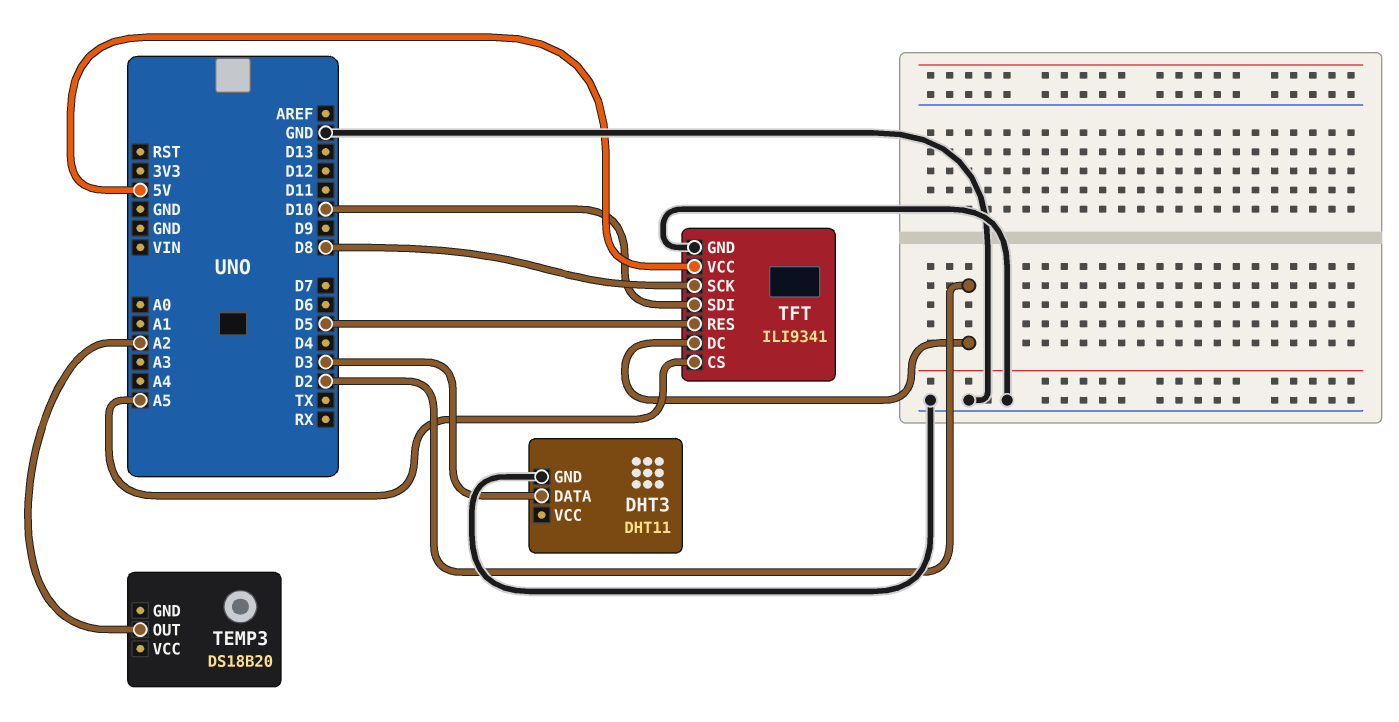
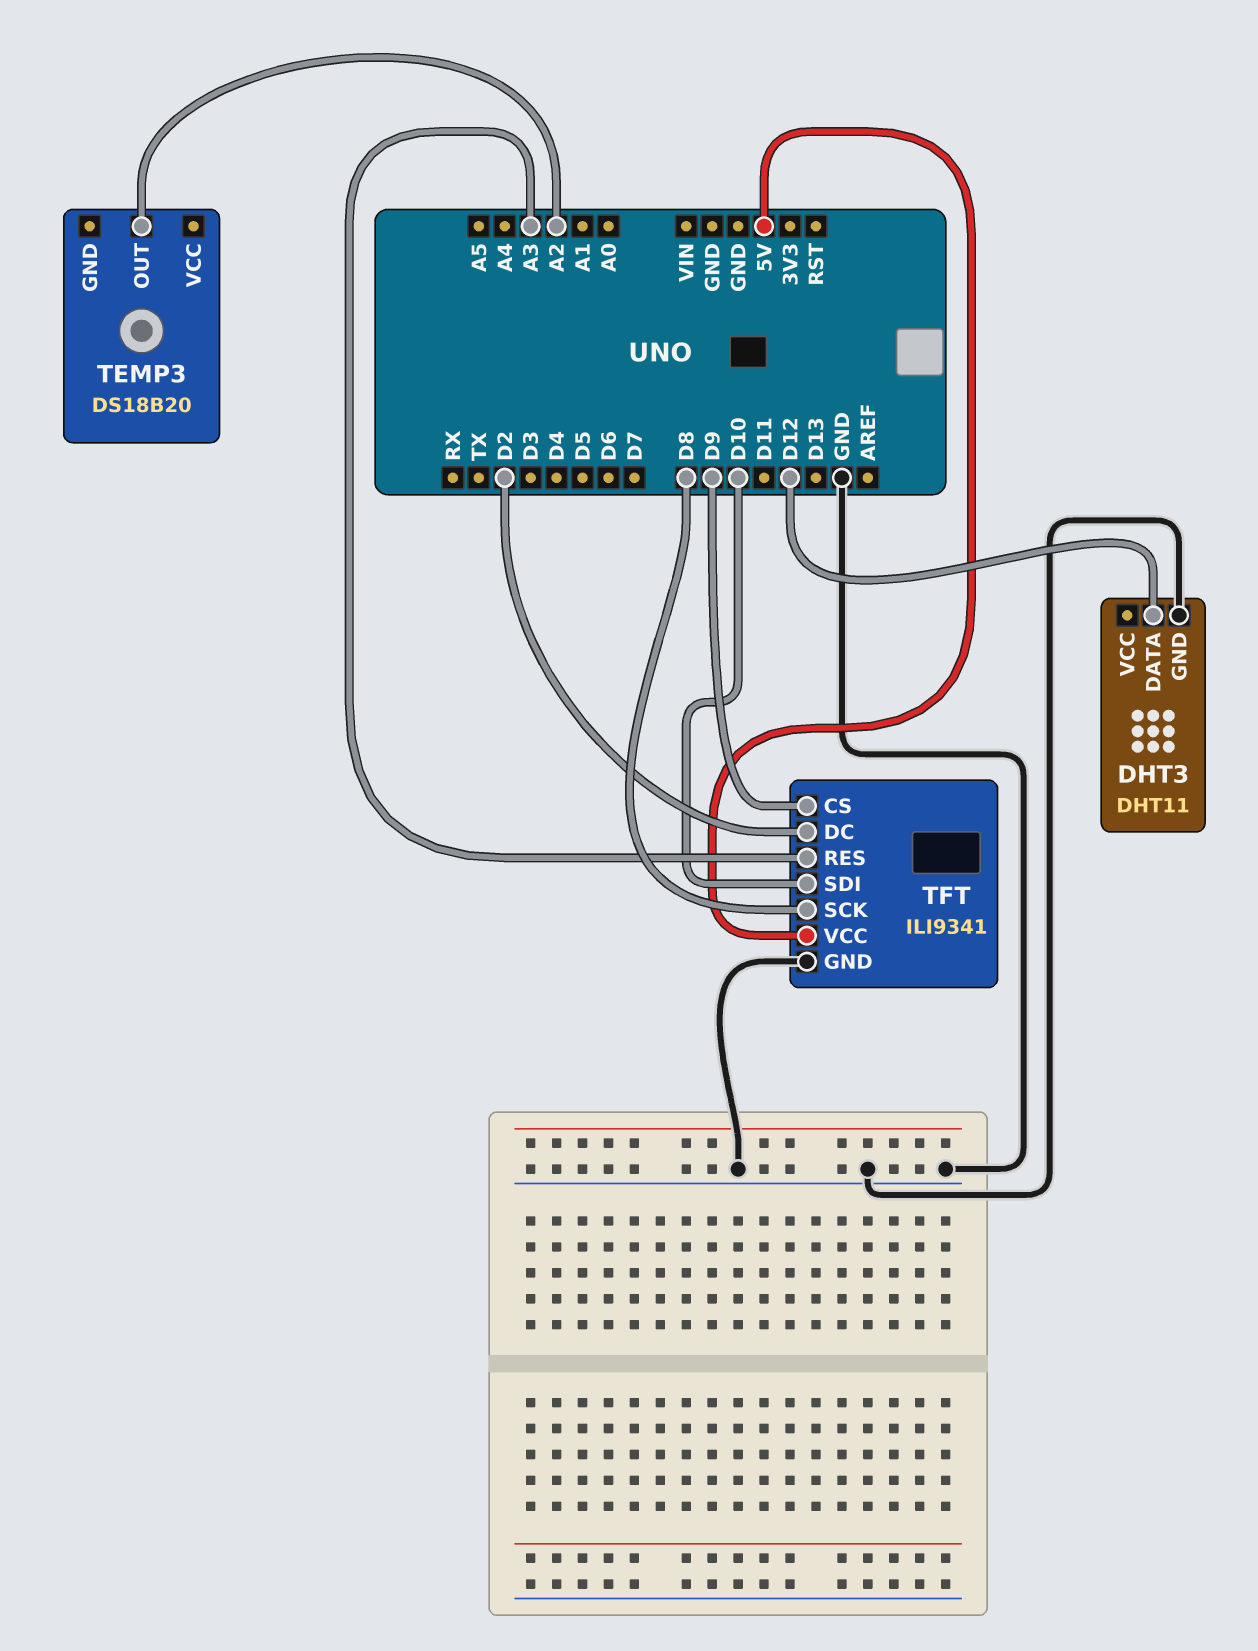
DHT3 pin DATA: D3 -> D12
TFT pin CS: A5 -> D9
TFT pin RES: D5 -> A3

